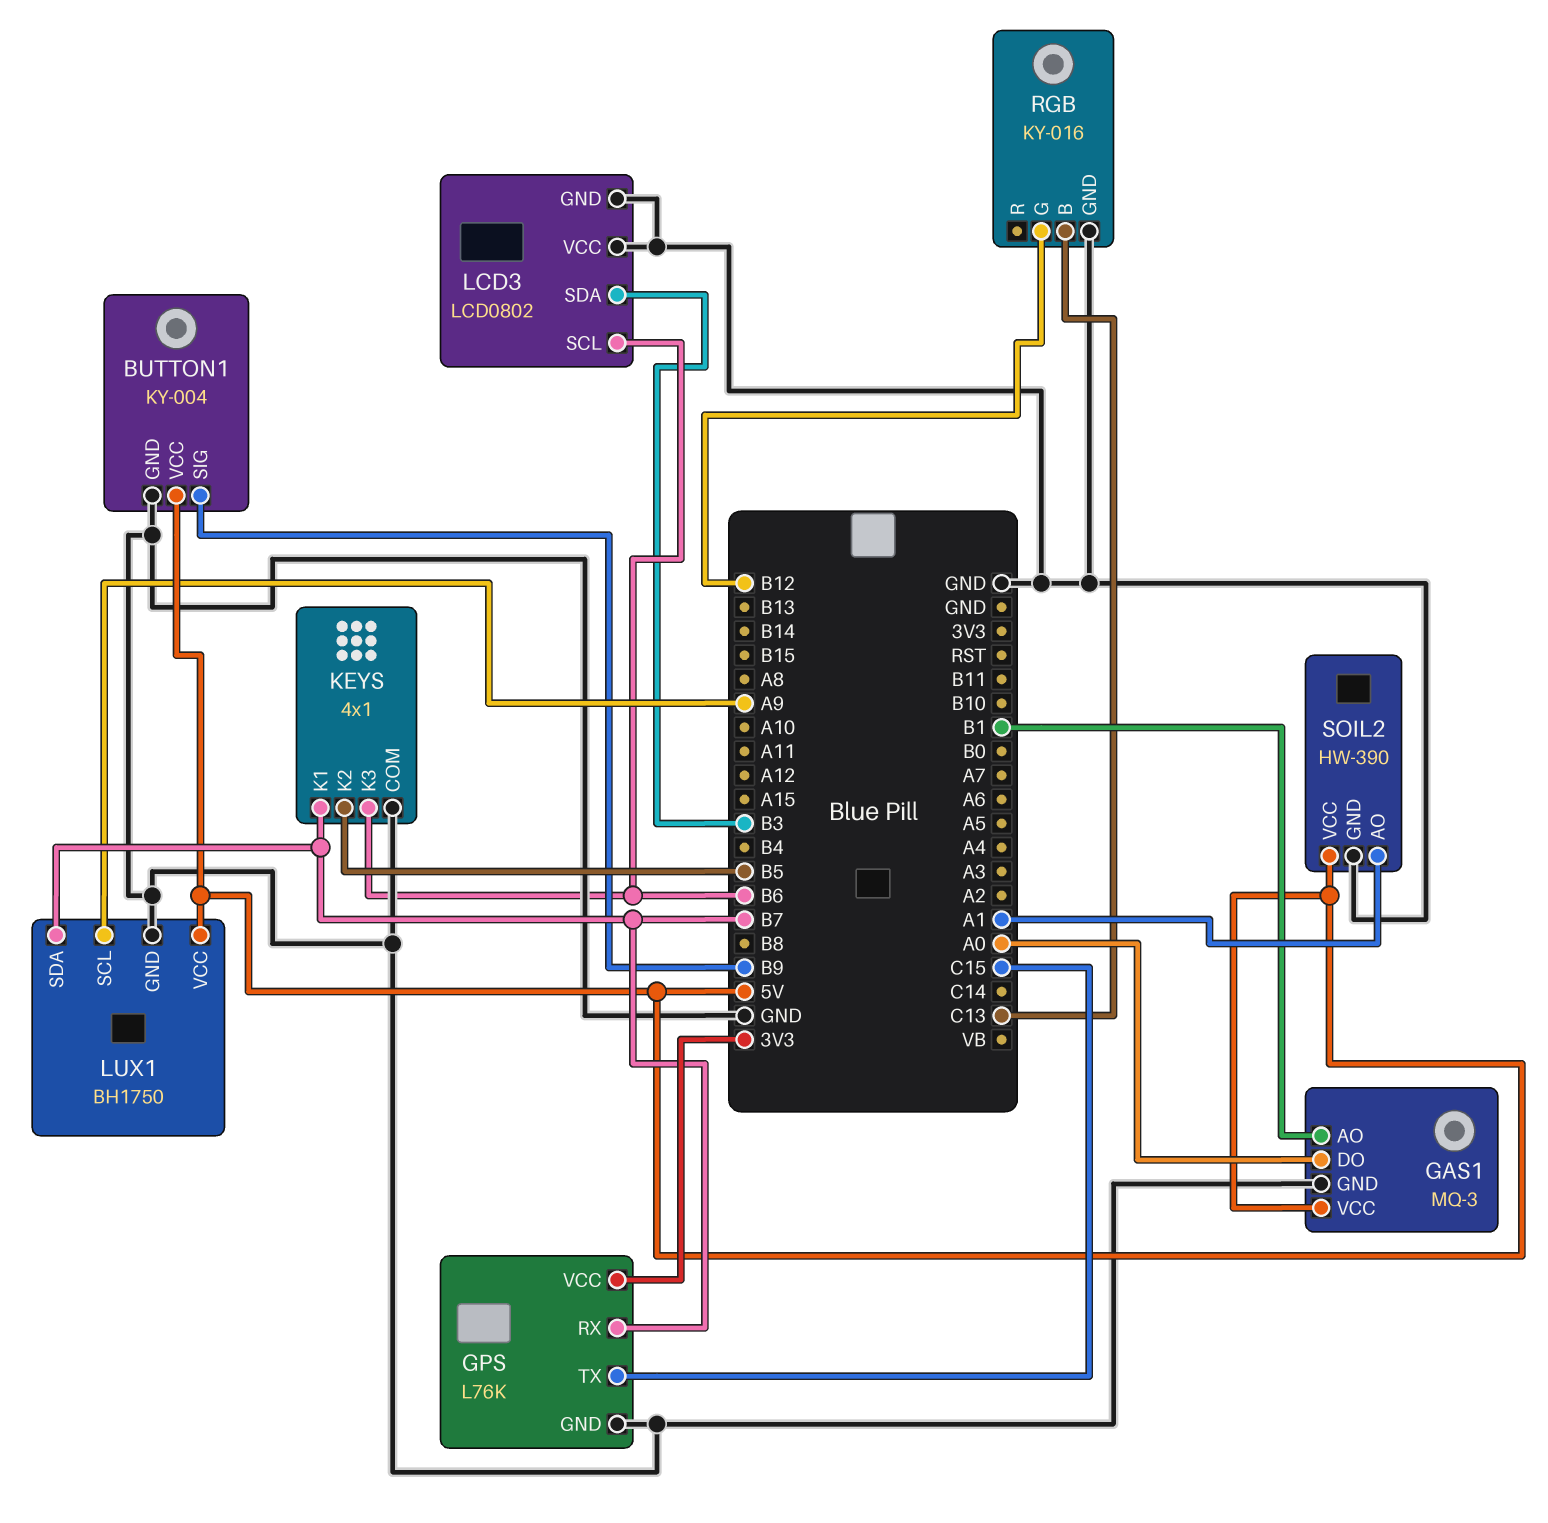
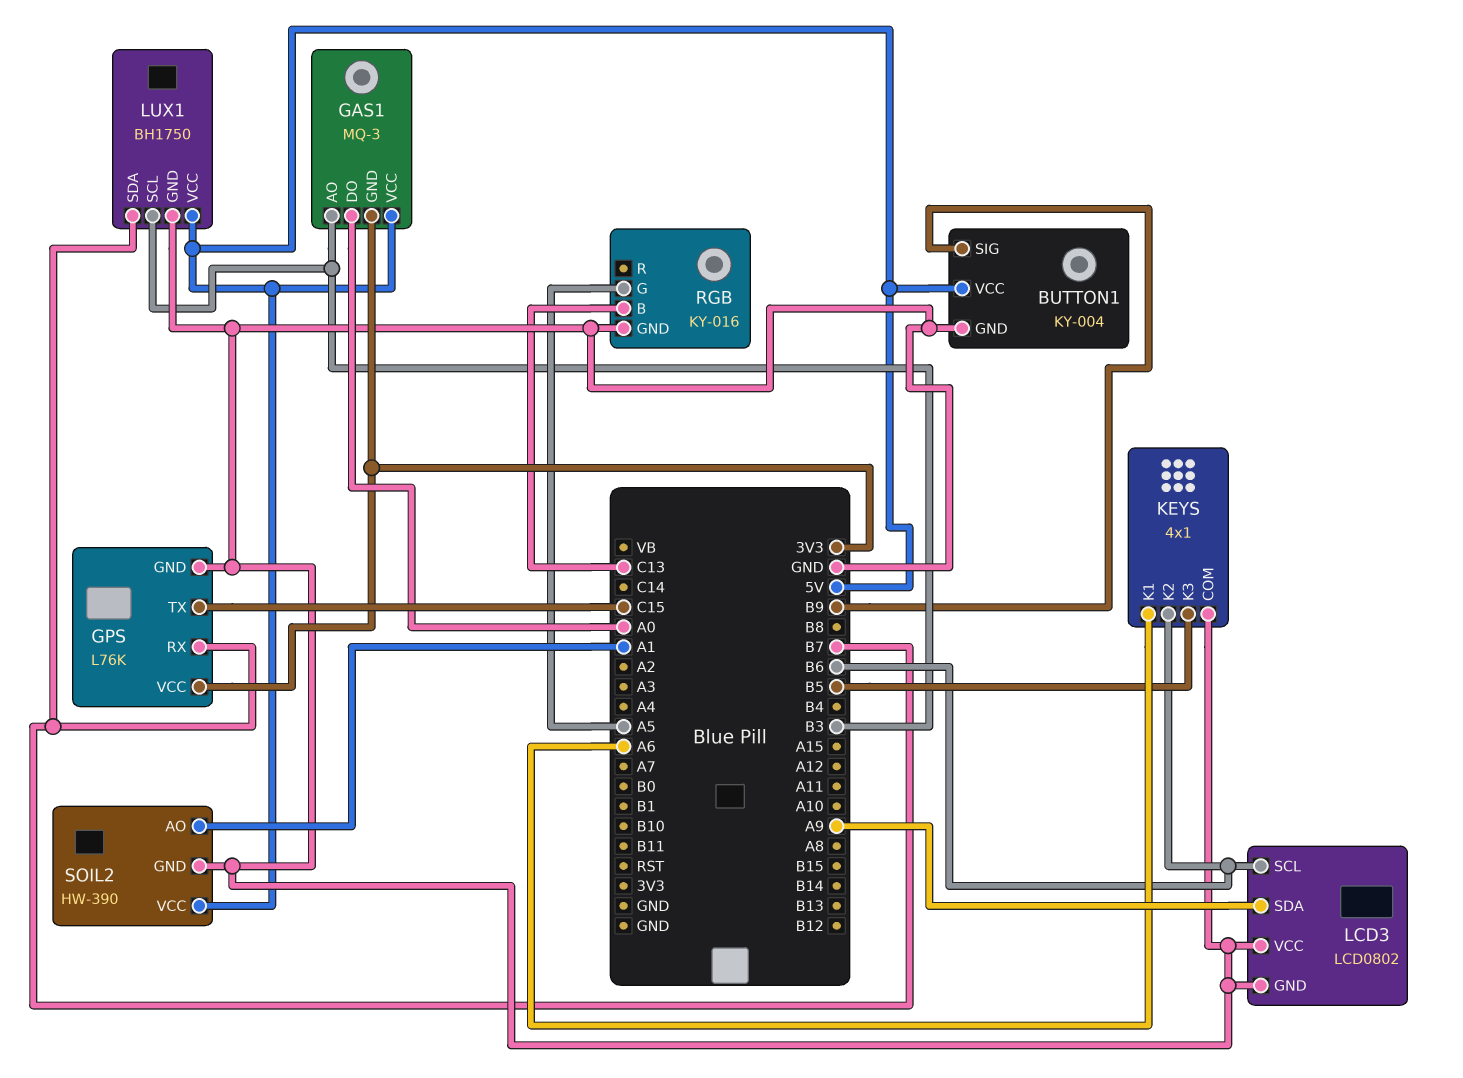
GAS1 pin AO: B1 -> B3
GAS1 pin GND: GND -> 3V3
KEYS pin K1: B7 -> A6
KEYS pin K2: B5 -> B6
KEYS pin K3: B6 -> B5
LCD3 pin SDA: B3 -> A9
LUX1 pin SCL: A9 -> B3
RGB pin G: B12 -> A5

